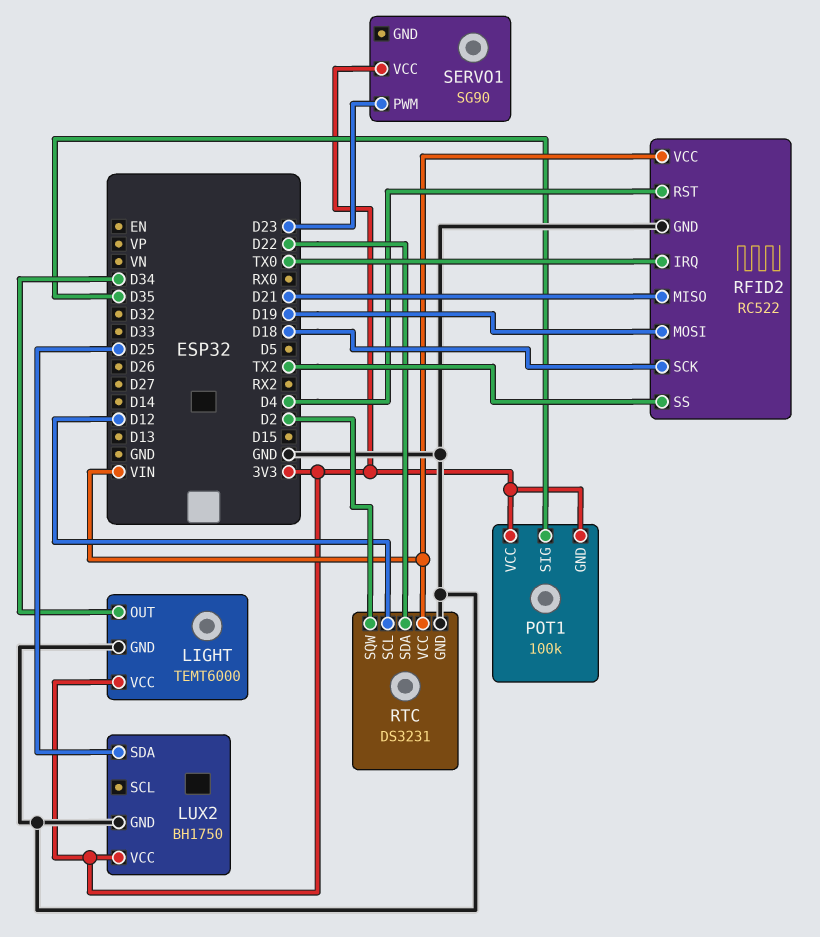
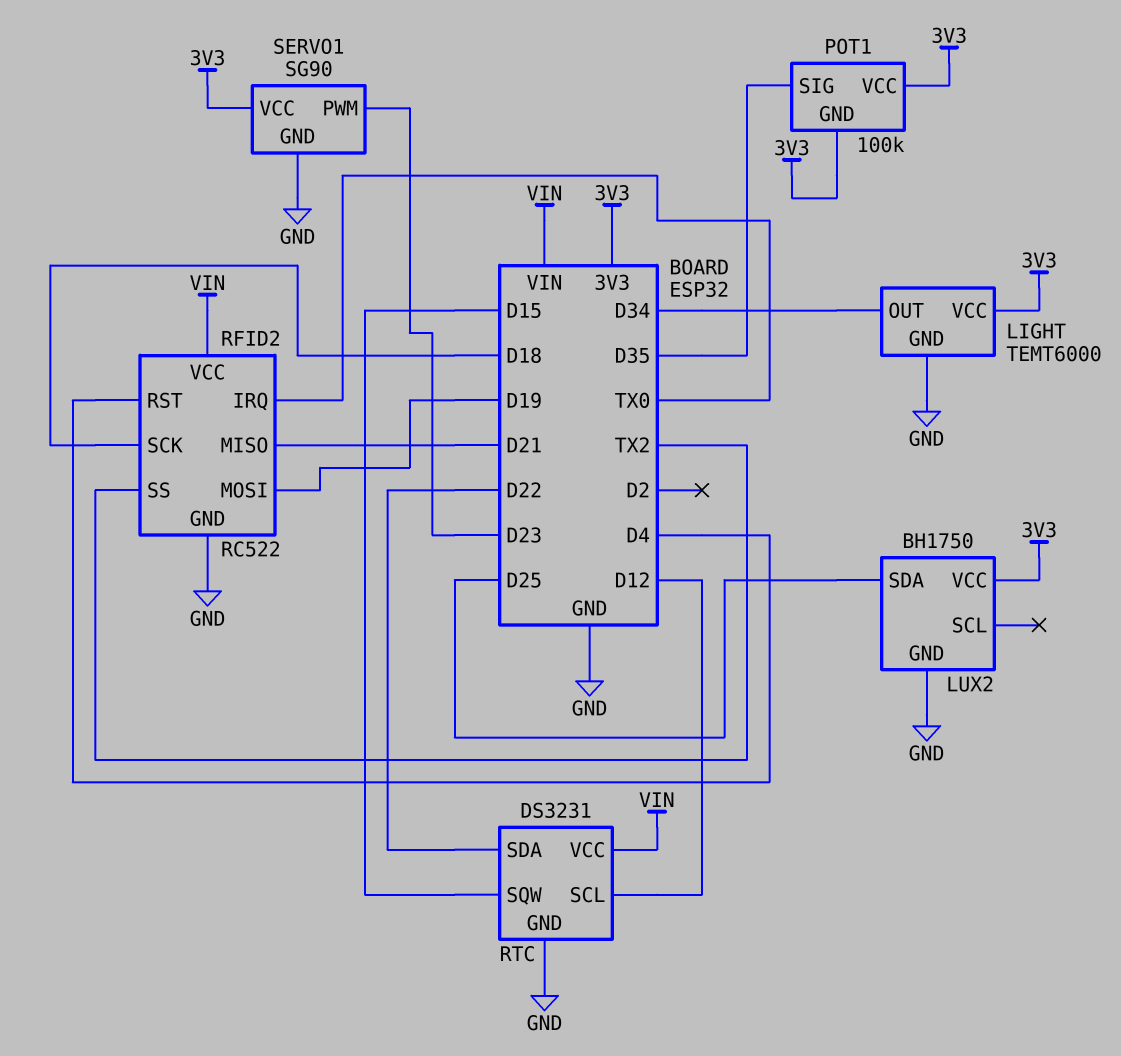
RTC pin SQW: D2 -> D15
SERVO1 pin GND: none -> GND

